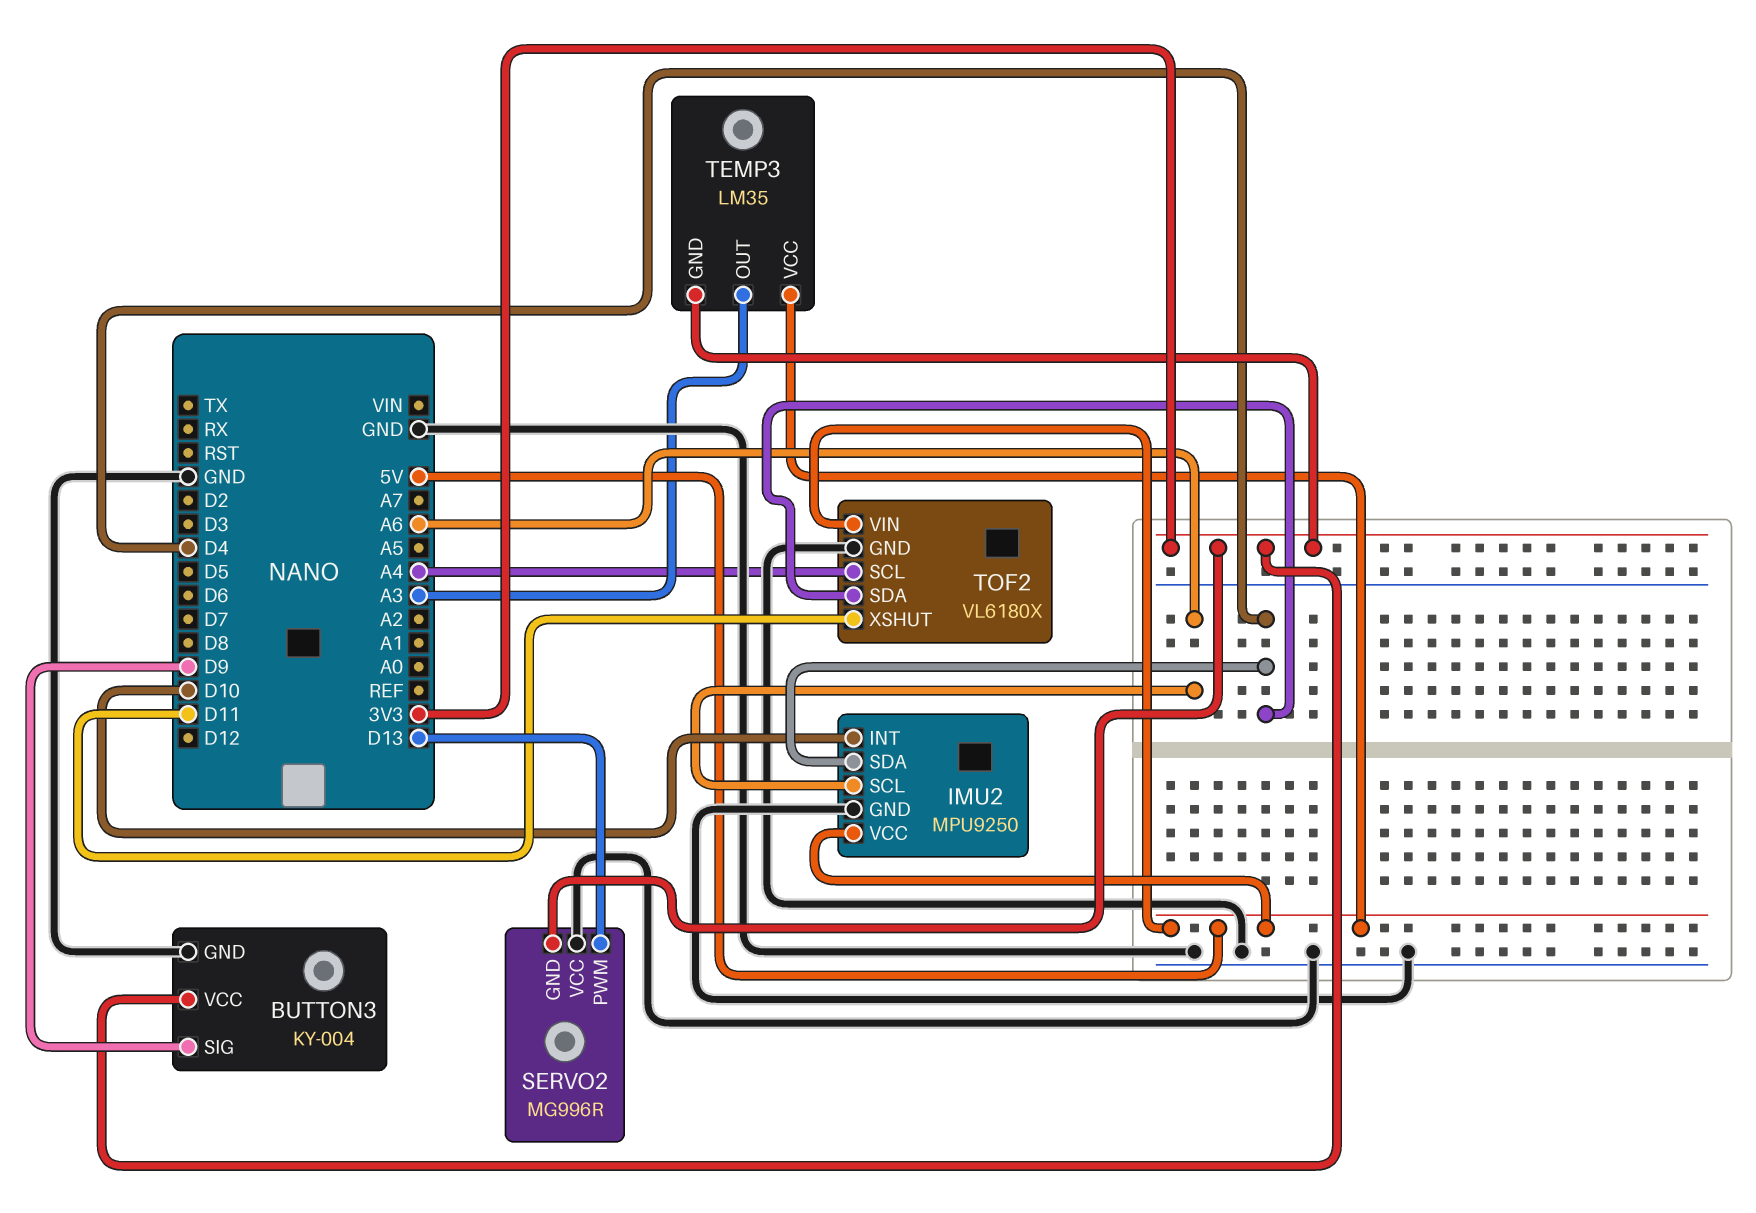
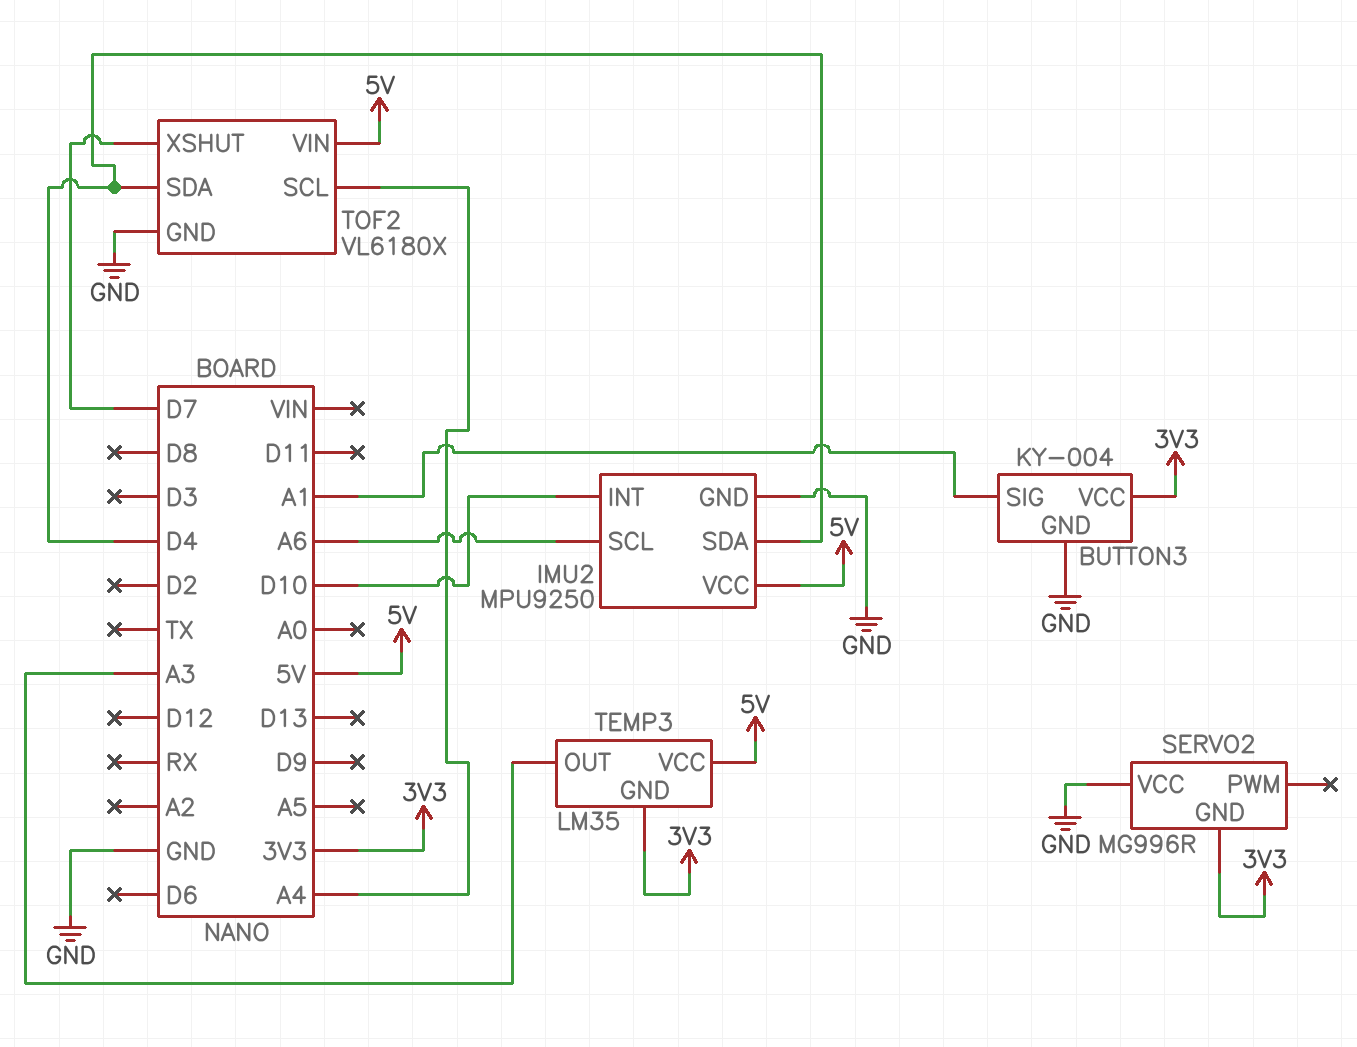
BUTTON3 pin SIG: D9 -> A1
SERVO2 pin PWM: D13 -> none
TOF2 pin XSHUT: D11 -> D7

